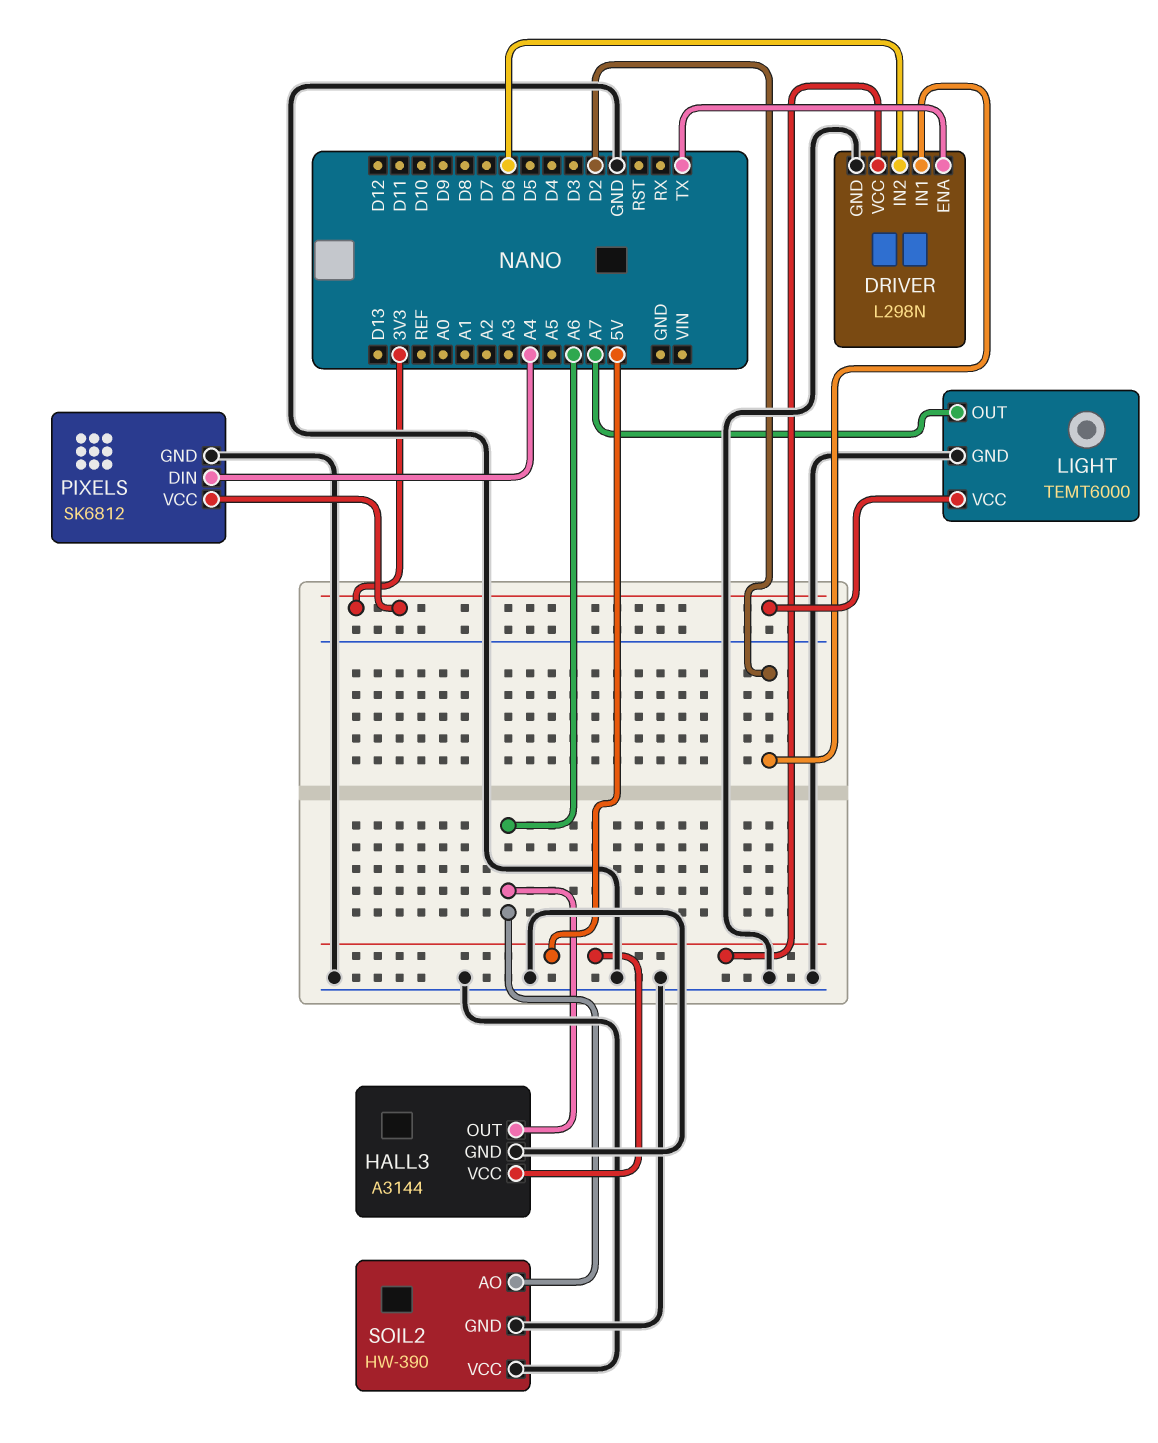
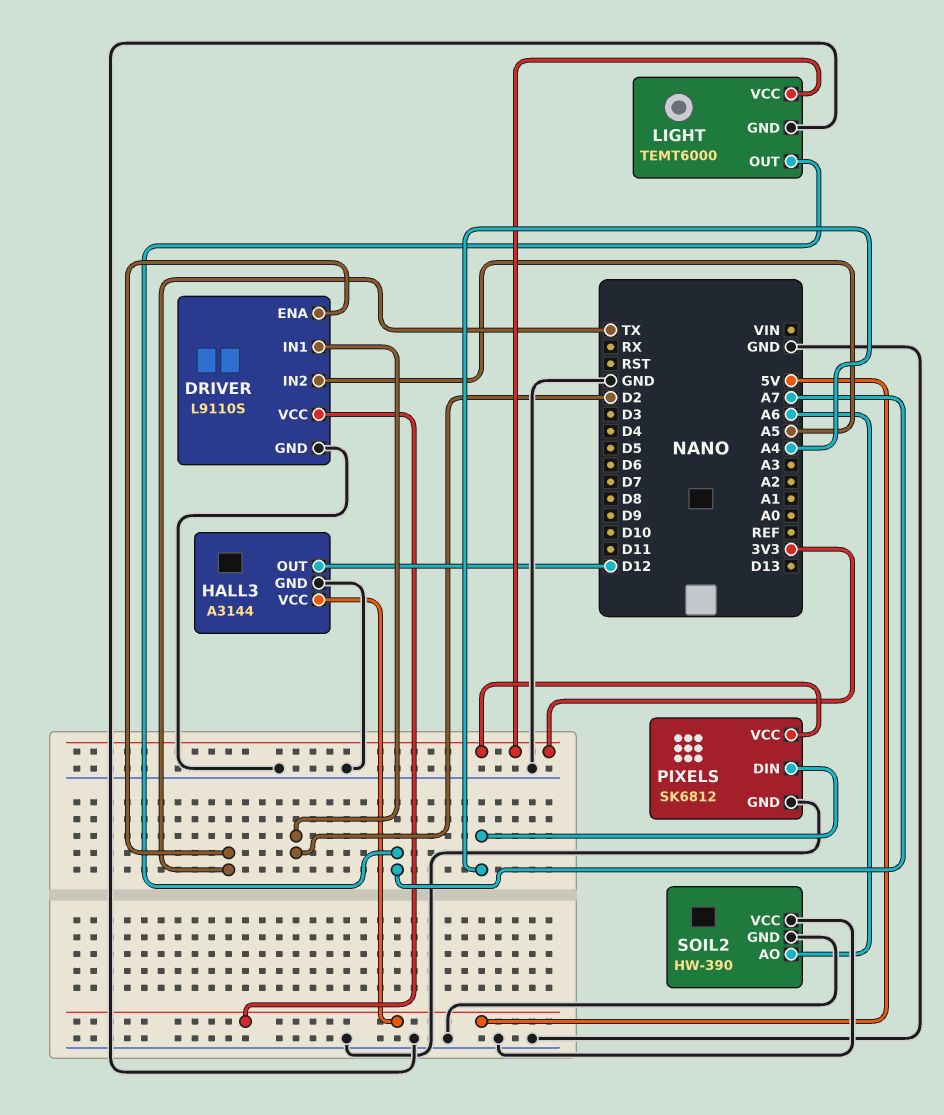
DRIVER: L298N -> L9110S
DRIVER pin IN2: D6 -> A5
HALL3 pin OUT: A6 -> D12

